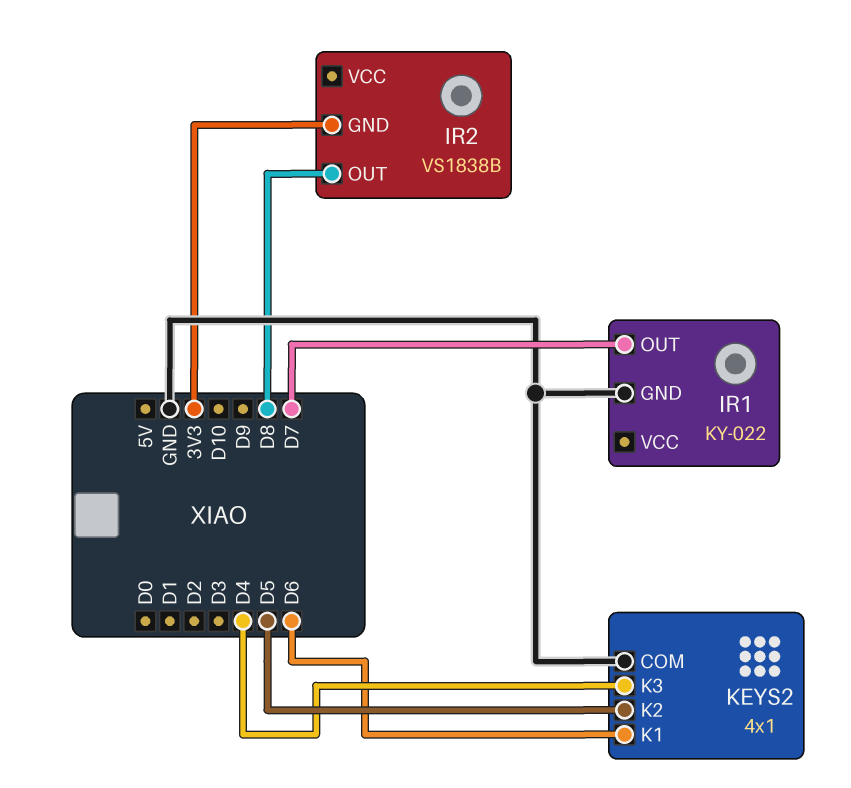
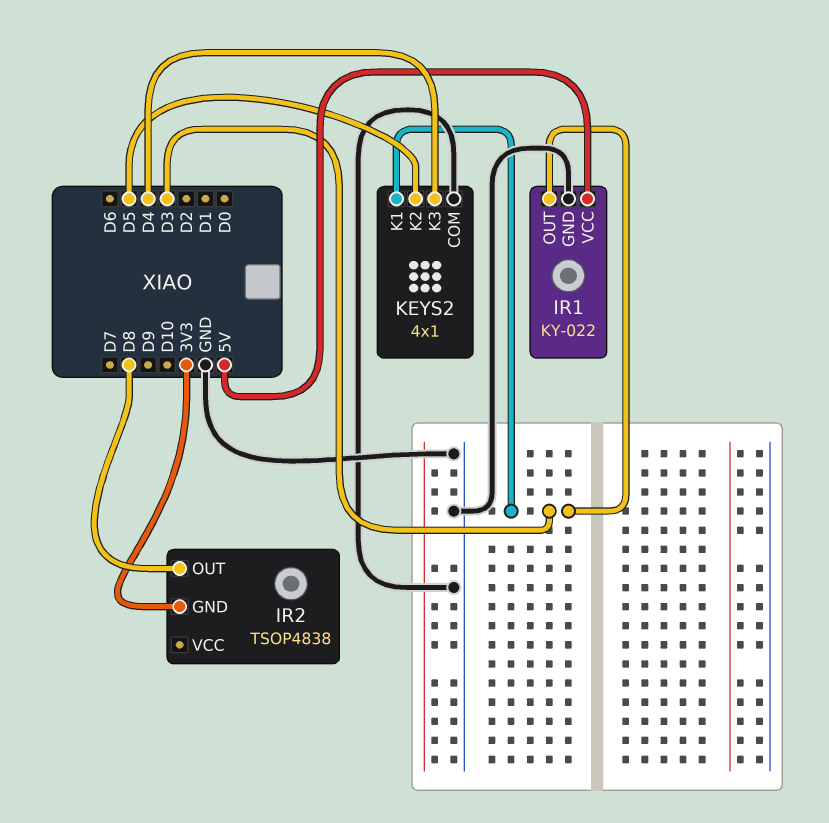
IR1 pin OUT: D7 -> D3
IR1 pin VCC: none -> 5V
IR2: VS1838B -> TSOP4838
KEYS2 pin K1: D6 -> D3

